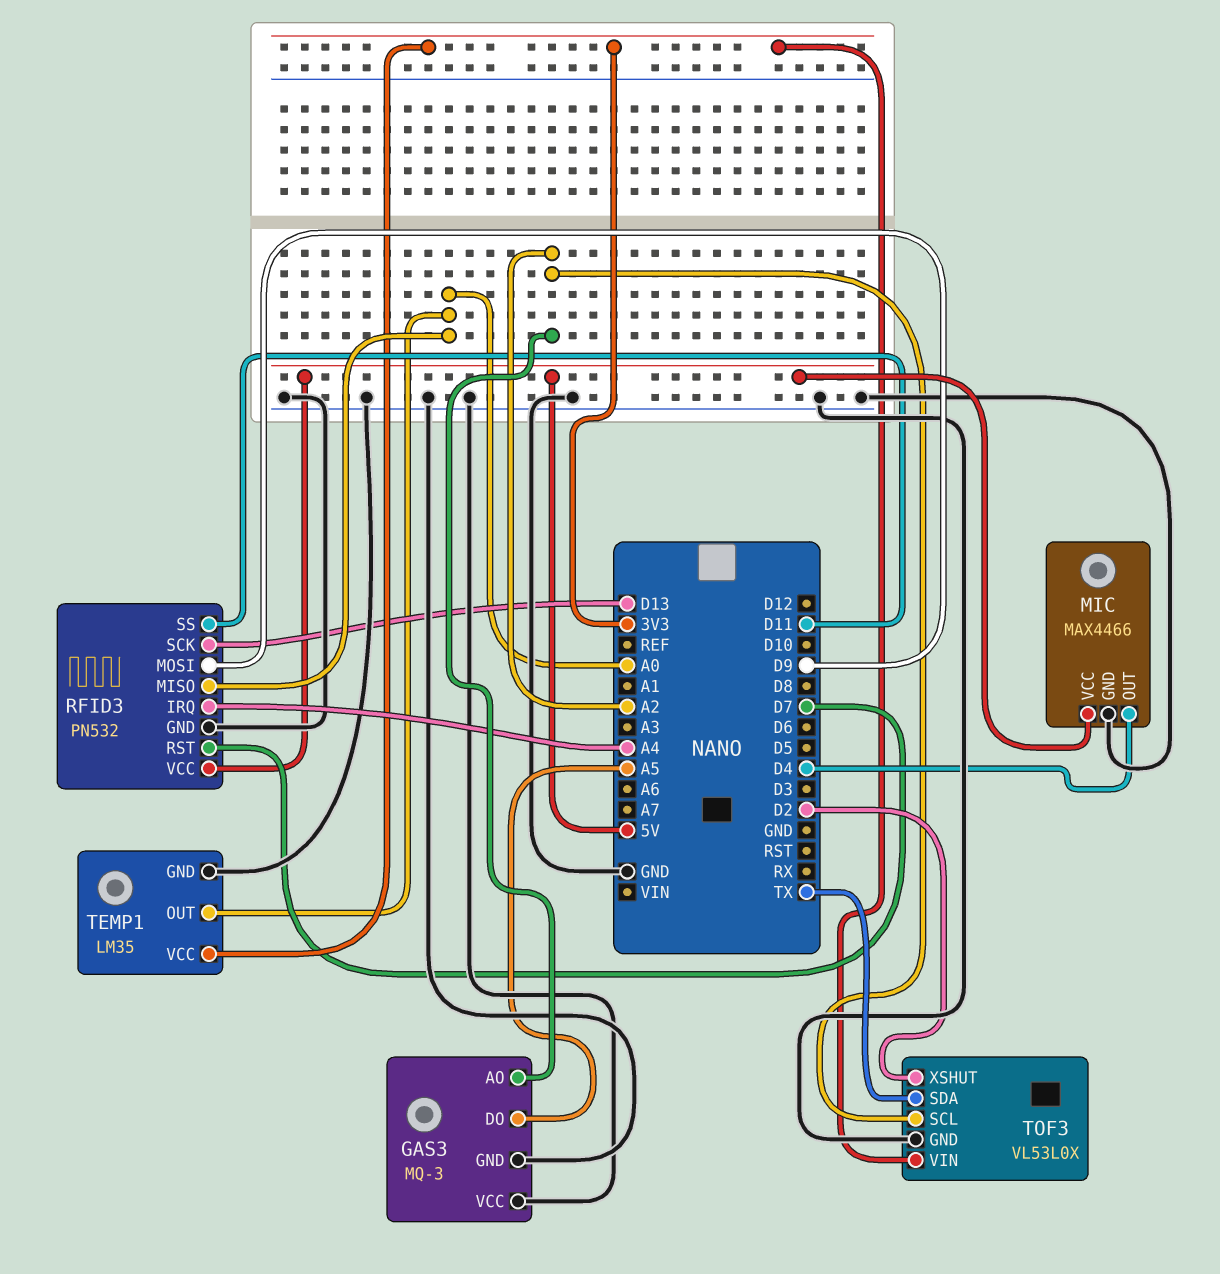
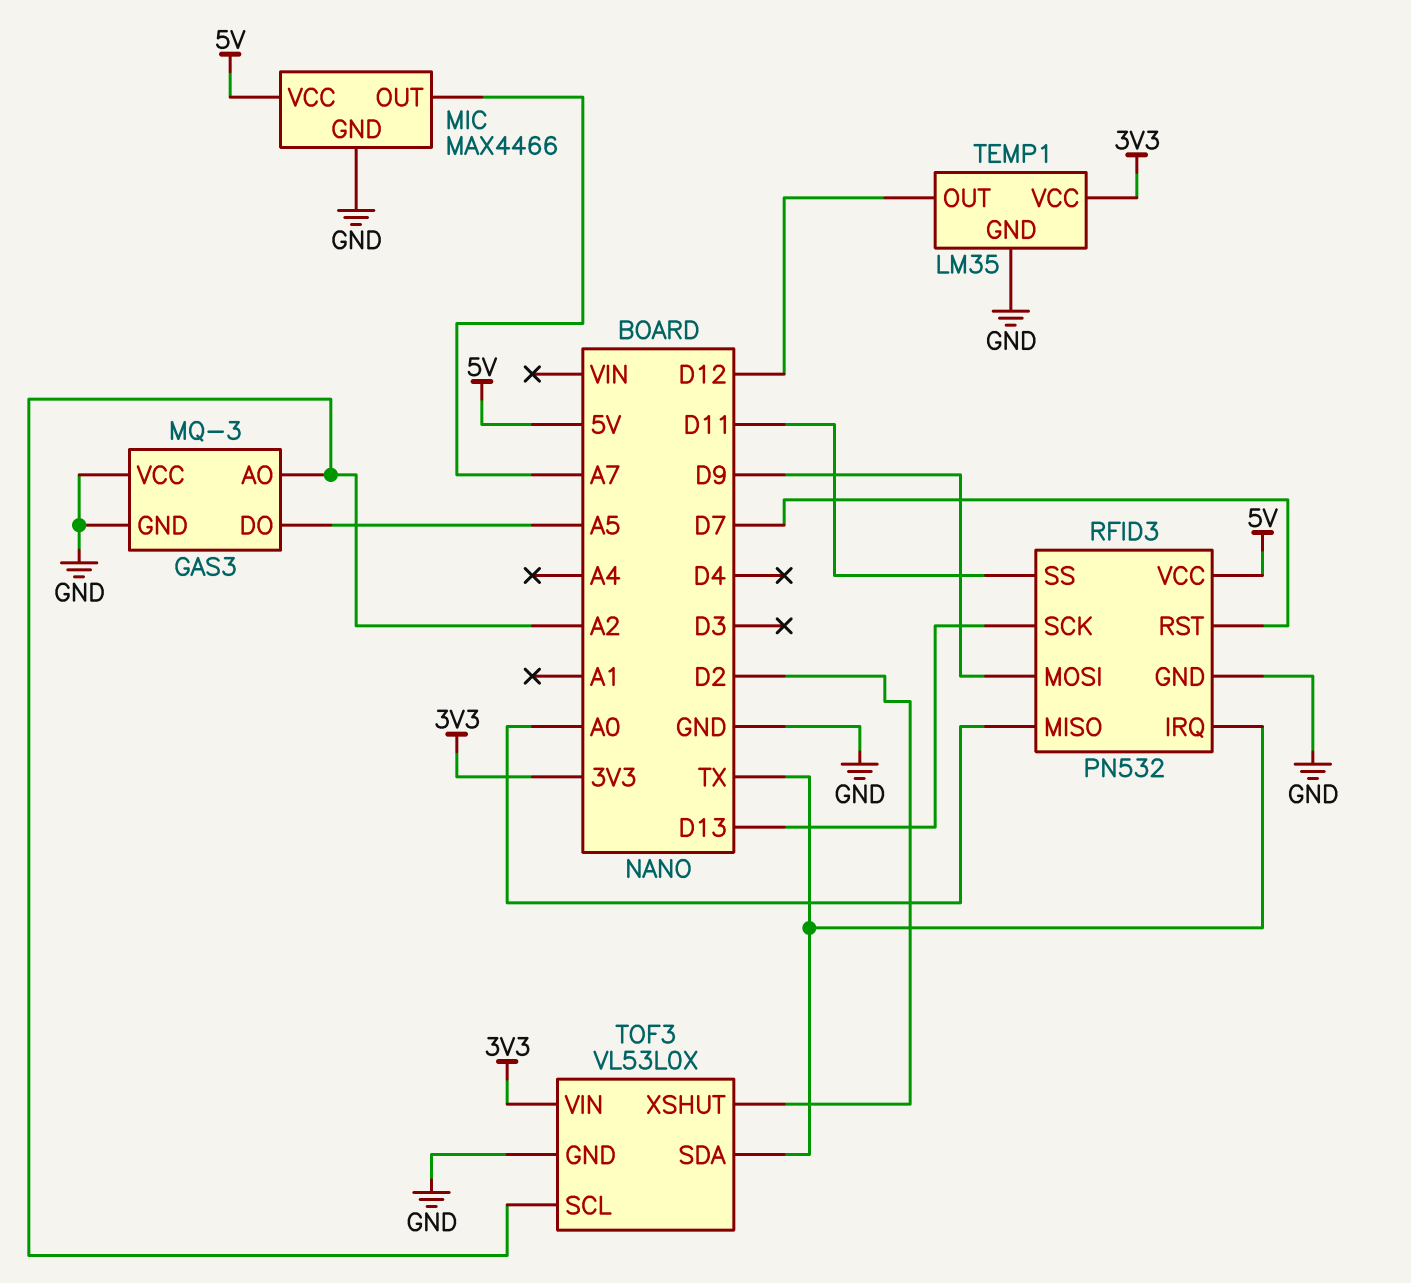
MIC pin OUT: D4 -> A7
RFID3 pin IRQ: A4 -> TX
TEMP1 pin OUT: A0 -> D12

